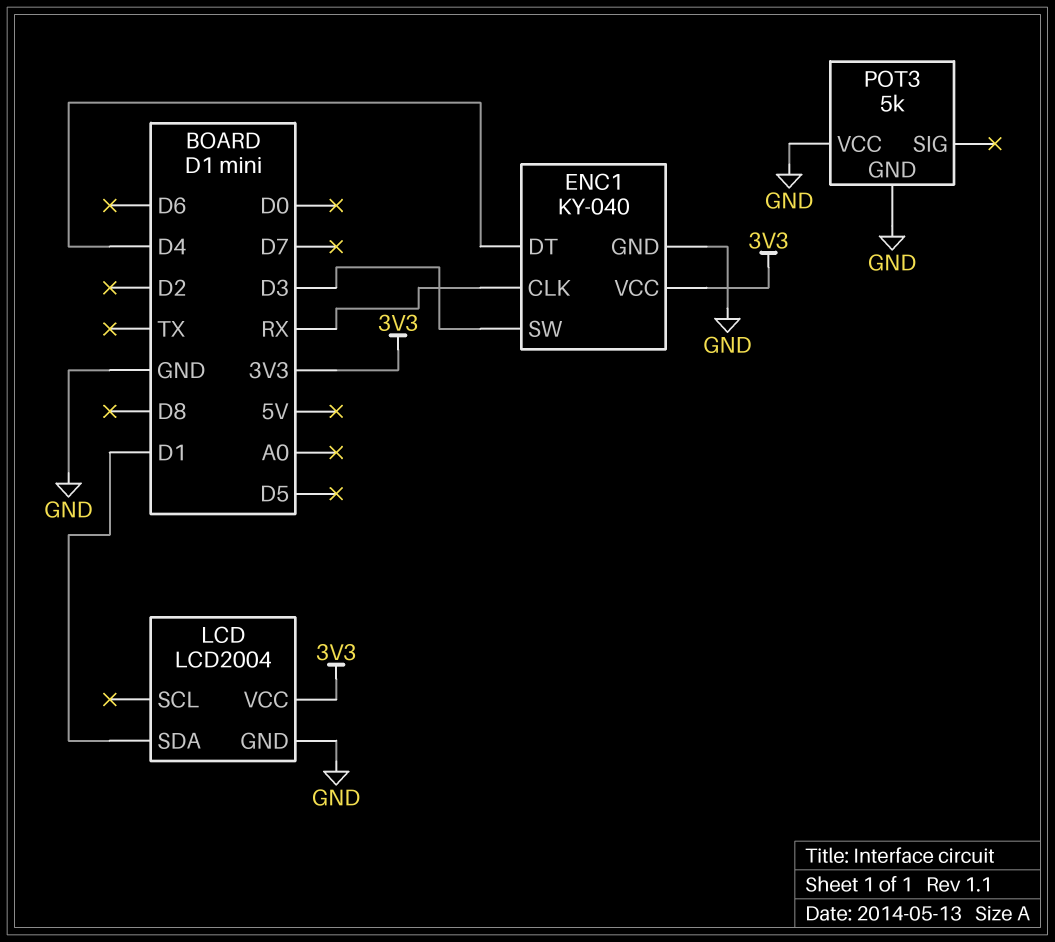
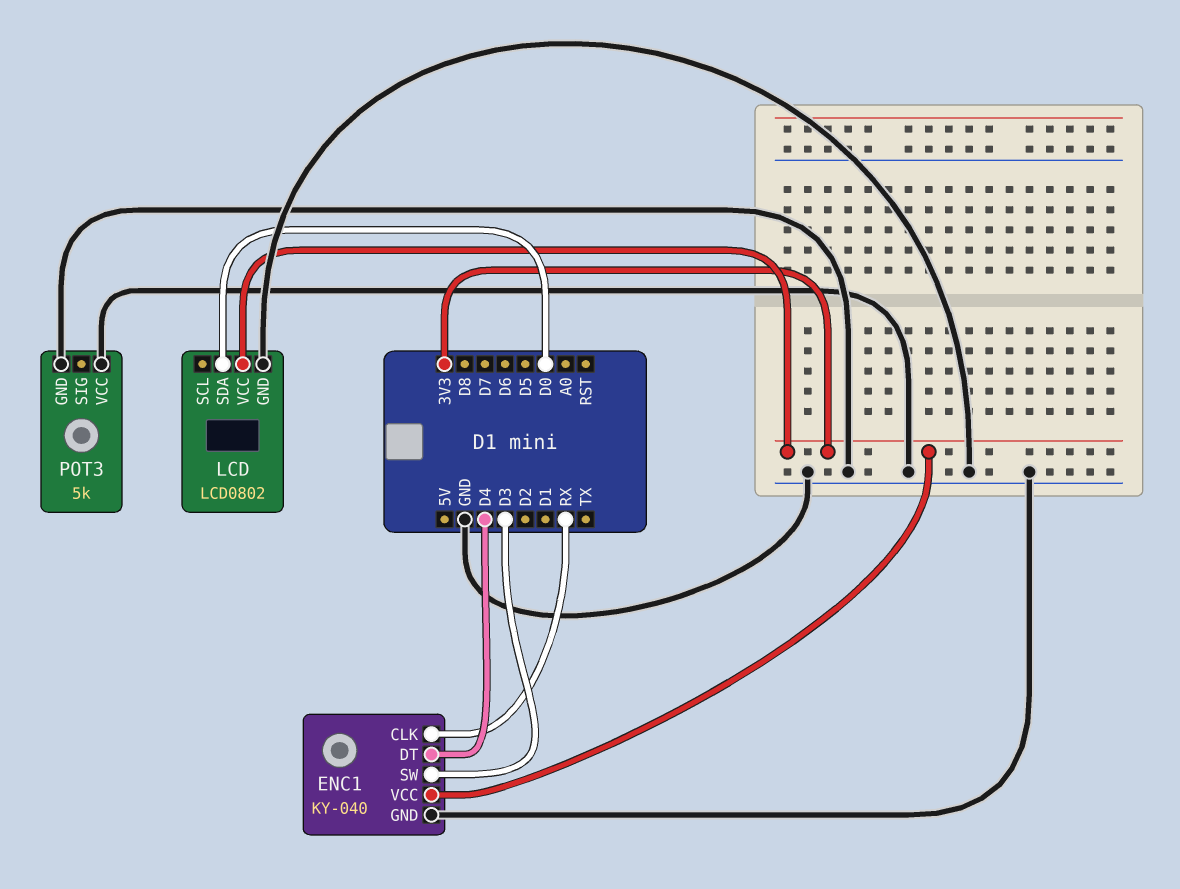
LCD: LCD2004 -> LCD0802
LCD pin SDA: D1 -> D0

